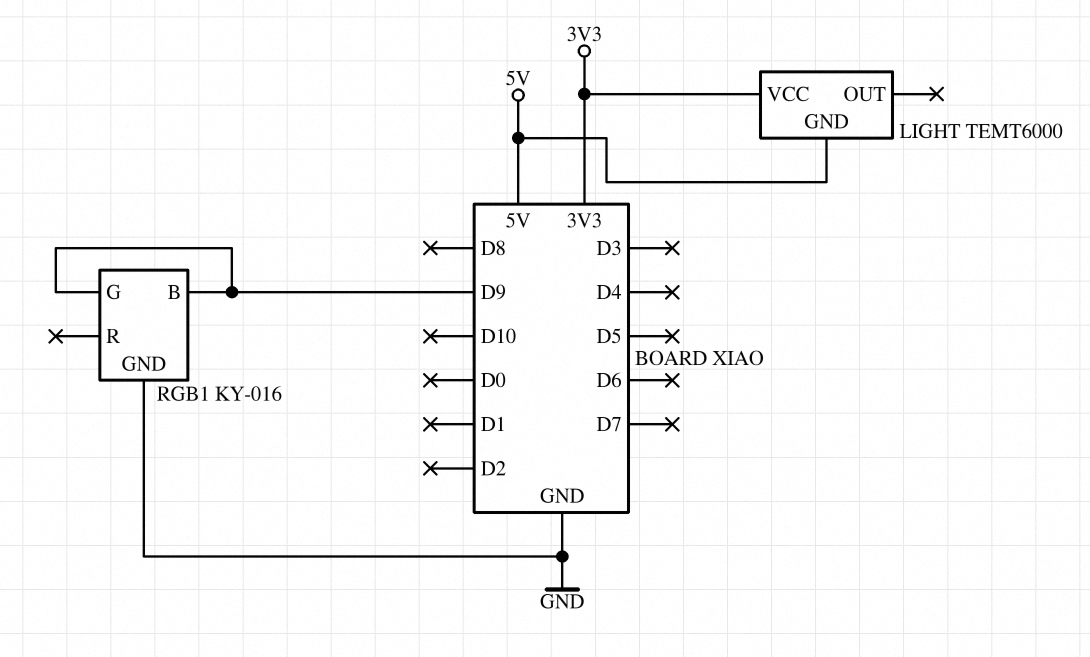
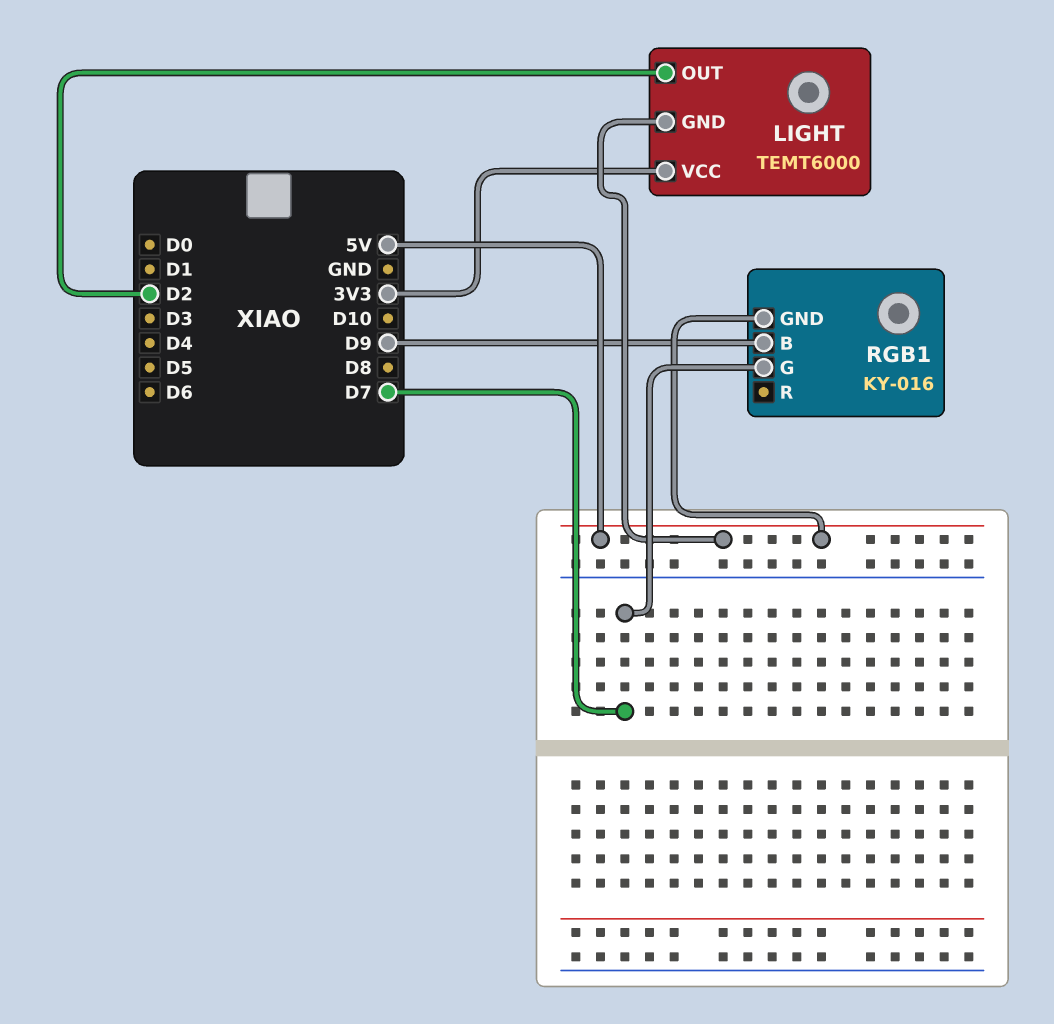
LIGHT pin OUT: none -> D2
RGB1 pin G: D9 -> D7
RGB1 pin GND: GND -> 5V

